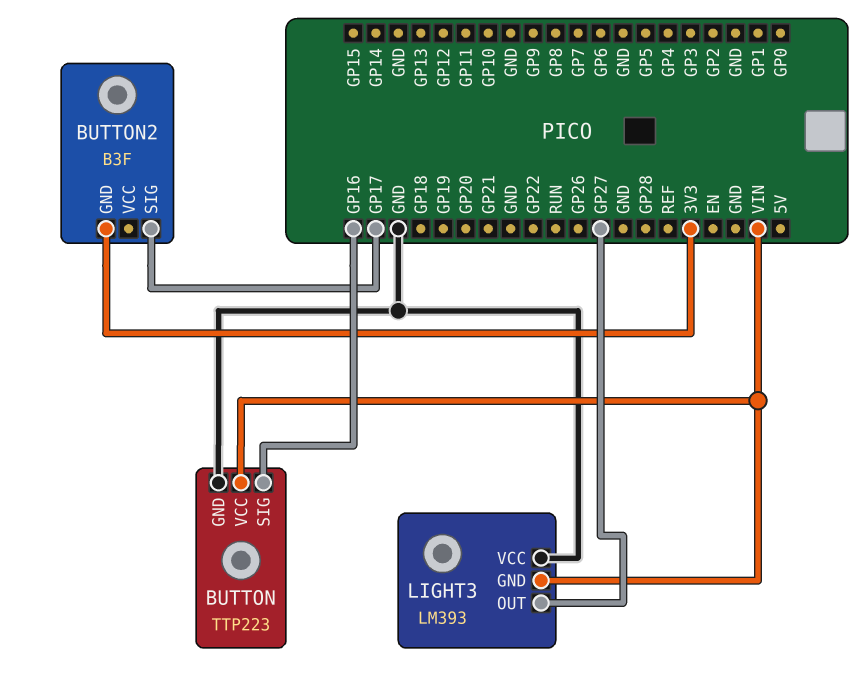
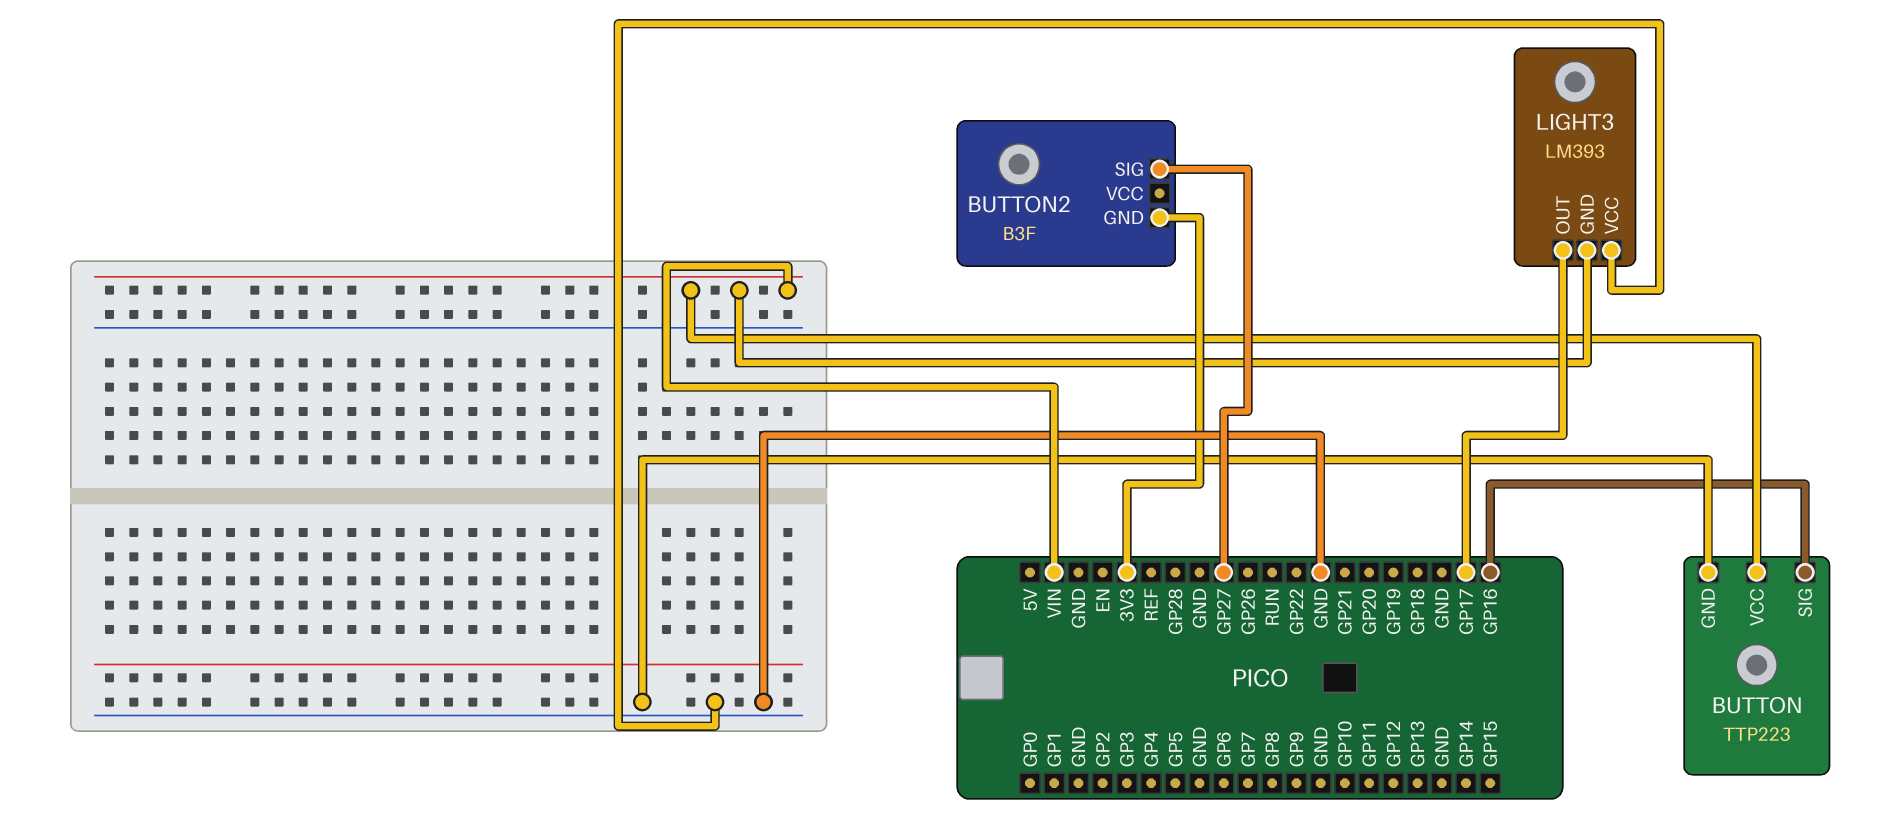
BUTTON2 pin SIG: GP17 -> GP27
LIGHT3 pin OUT: GP27 -> GP17

